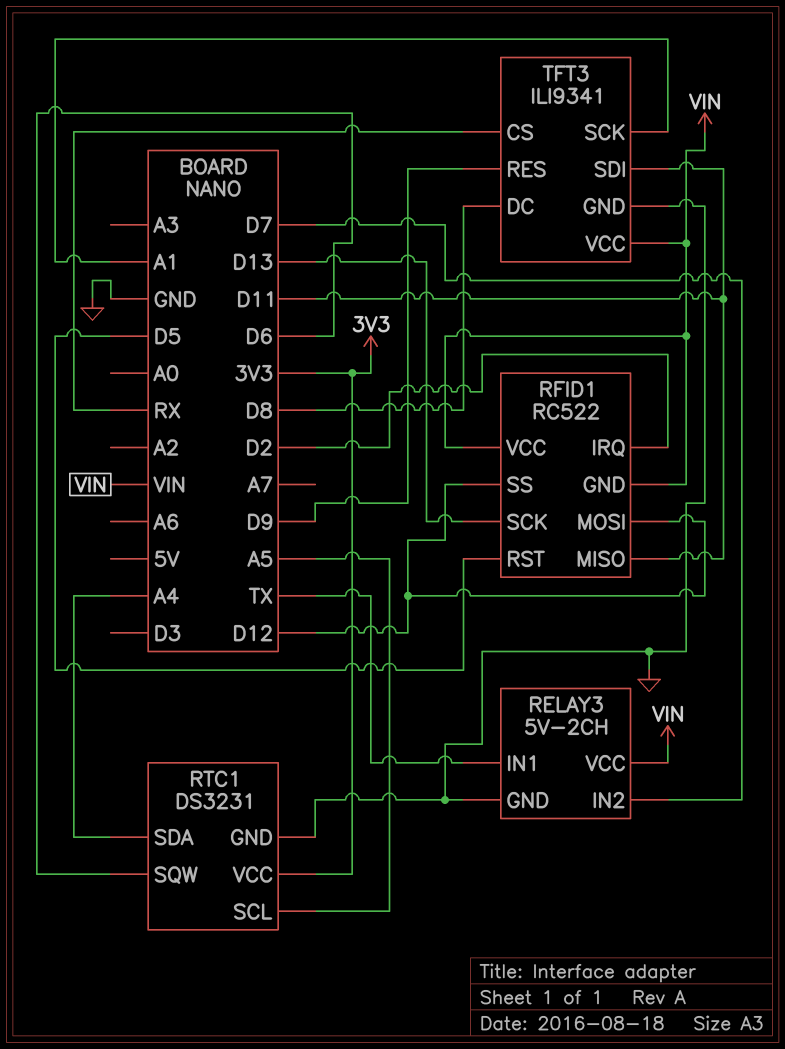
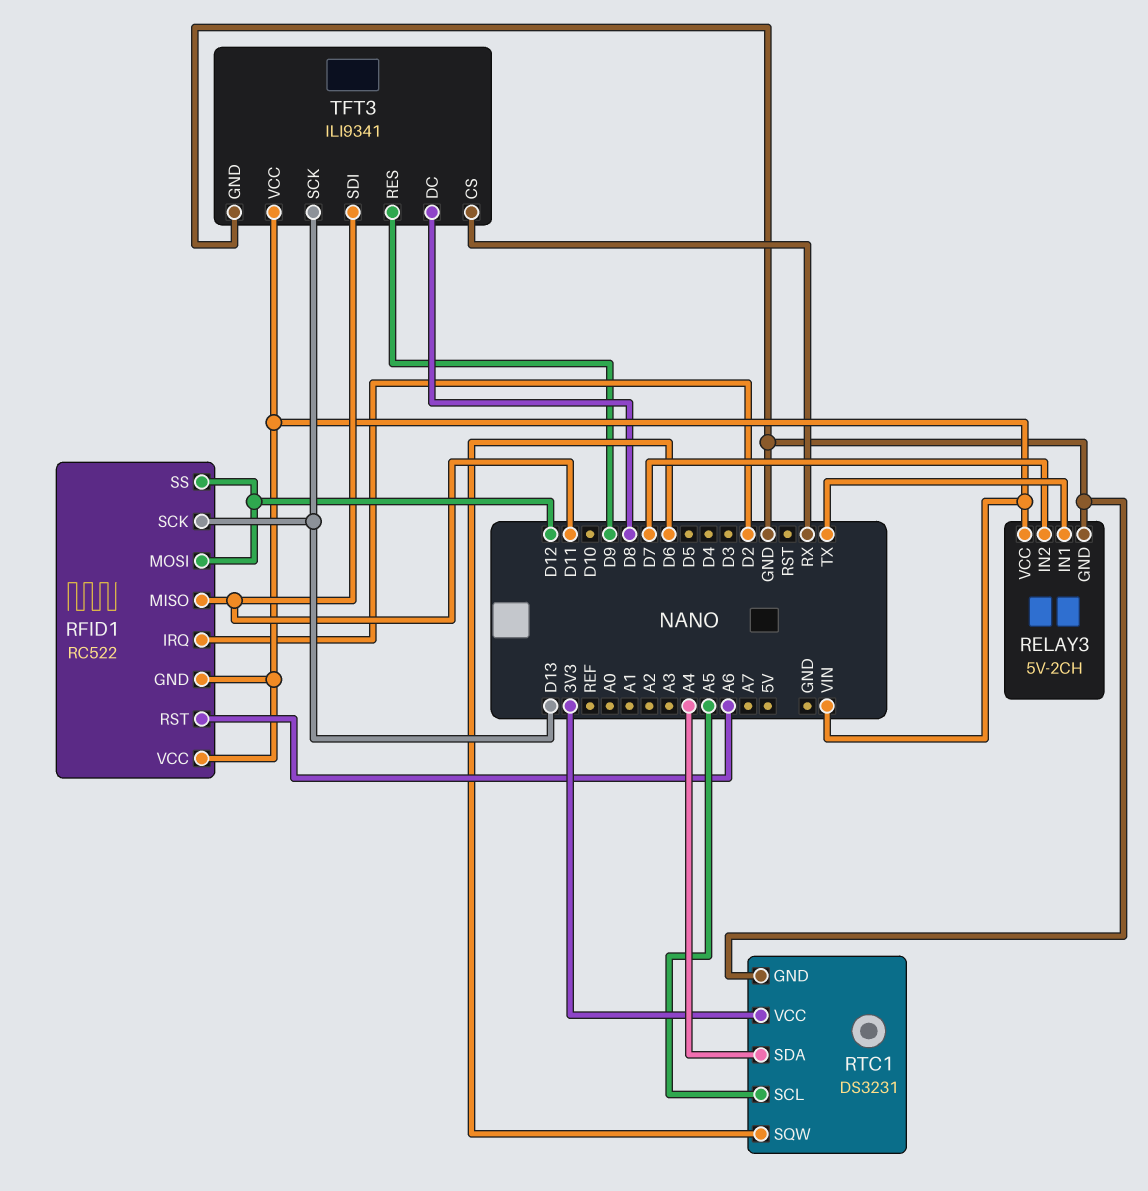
RFID1 pin RST: D5 -> A6
TFT3 pin SCK: A1 -> D13

